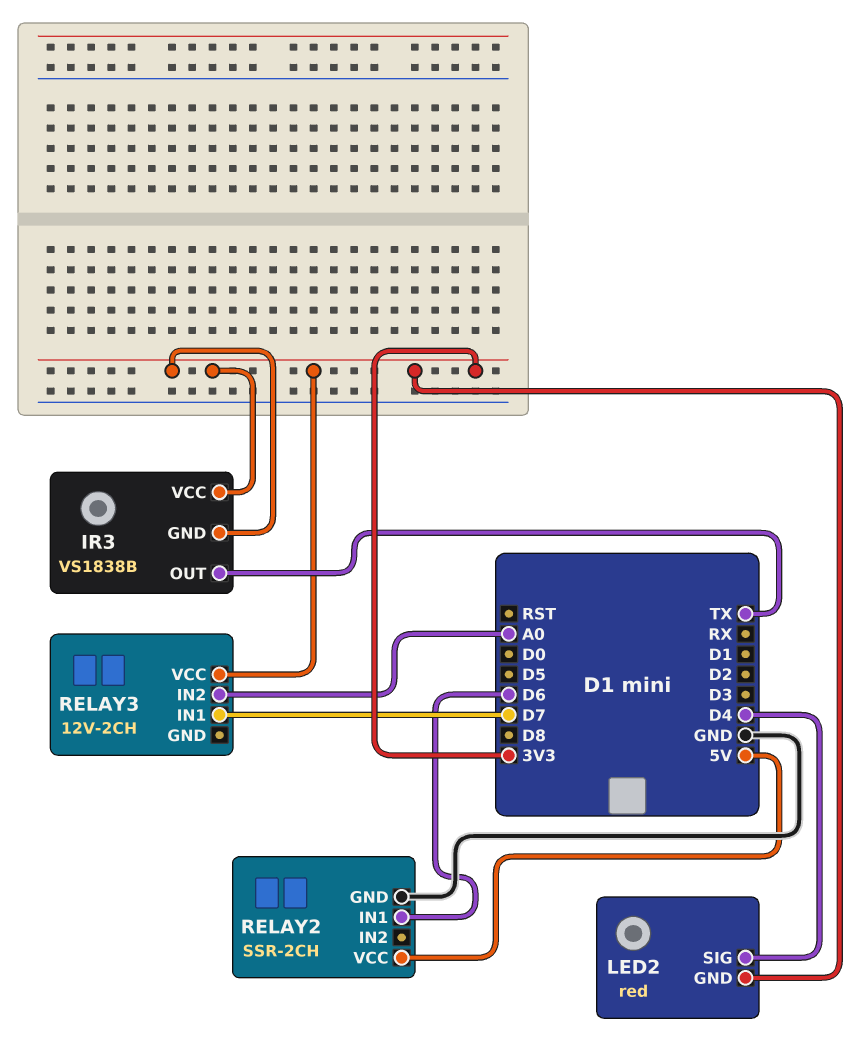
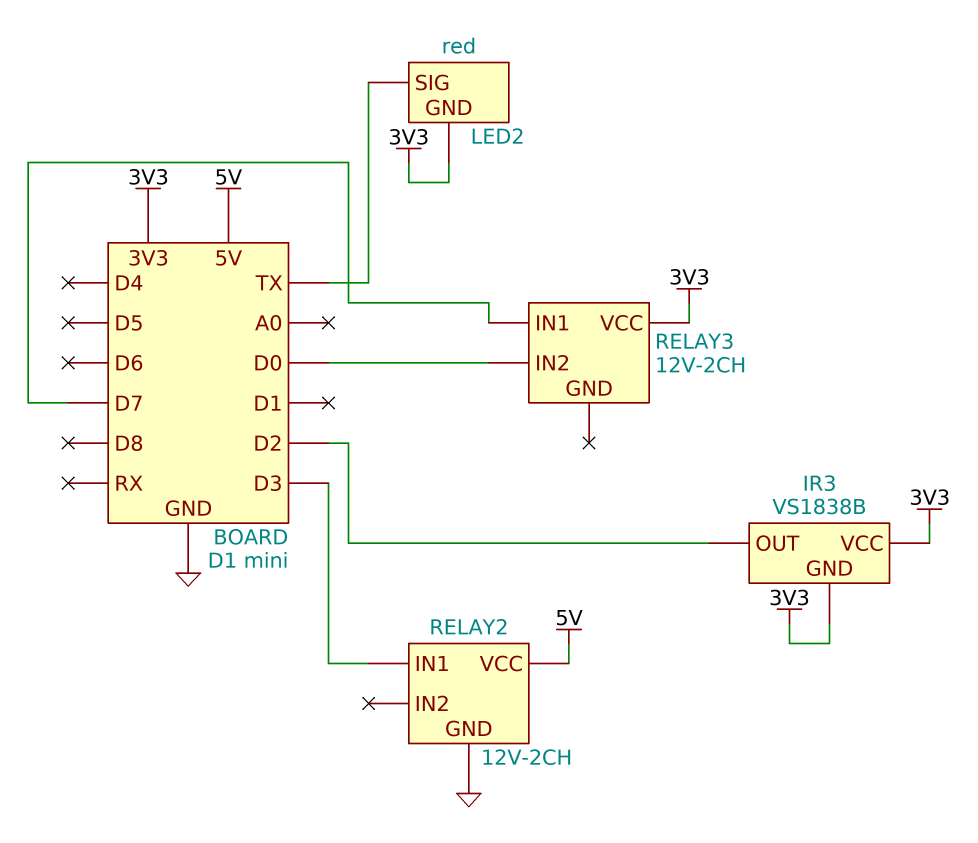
IR3 pin OUT: TX -> D2
LED2 pin SIG: D4 -> TX
RELAY2: SSR-2CH -> 12V-2CH
RELAY2 pin IN1: D6 -> D3
RELAY3 pin IN2: A0 -> D0

